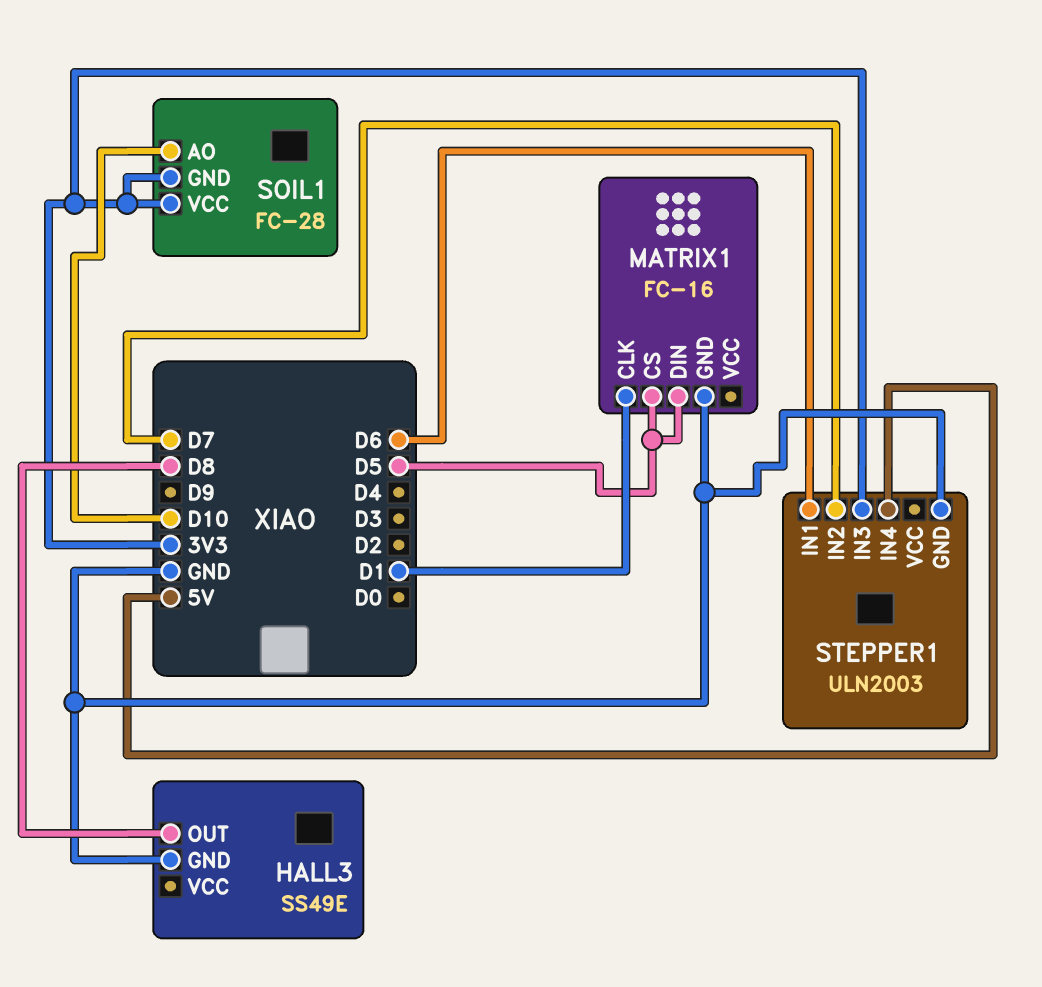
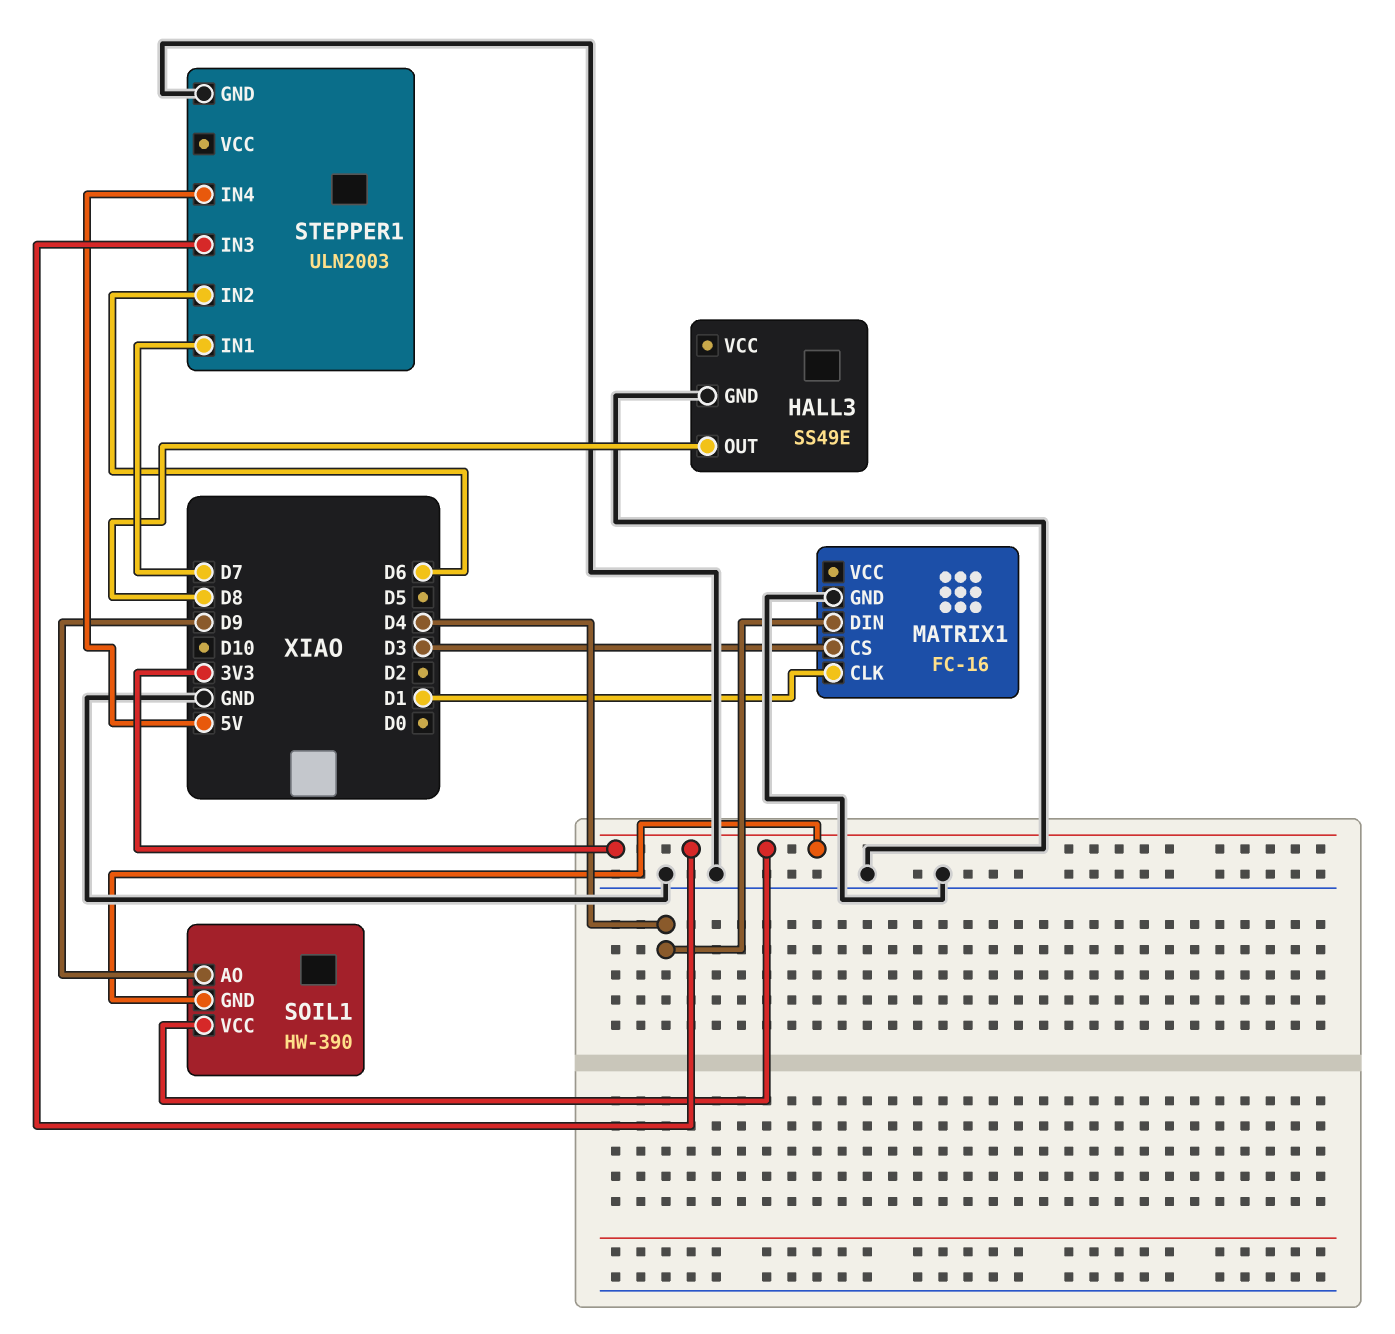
MATRIX1 pin CS: D5 -> D3
MATRIX1 pin DIN: D5 -> D4
SOIL1: FC-28 -> HW-390
SOIL1 pin AO: D10 -> D9
STEPPER1 pin IN1: D6 -> D7
STEPPER1 pin IN2: D7 -> D6

